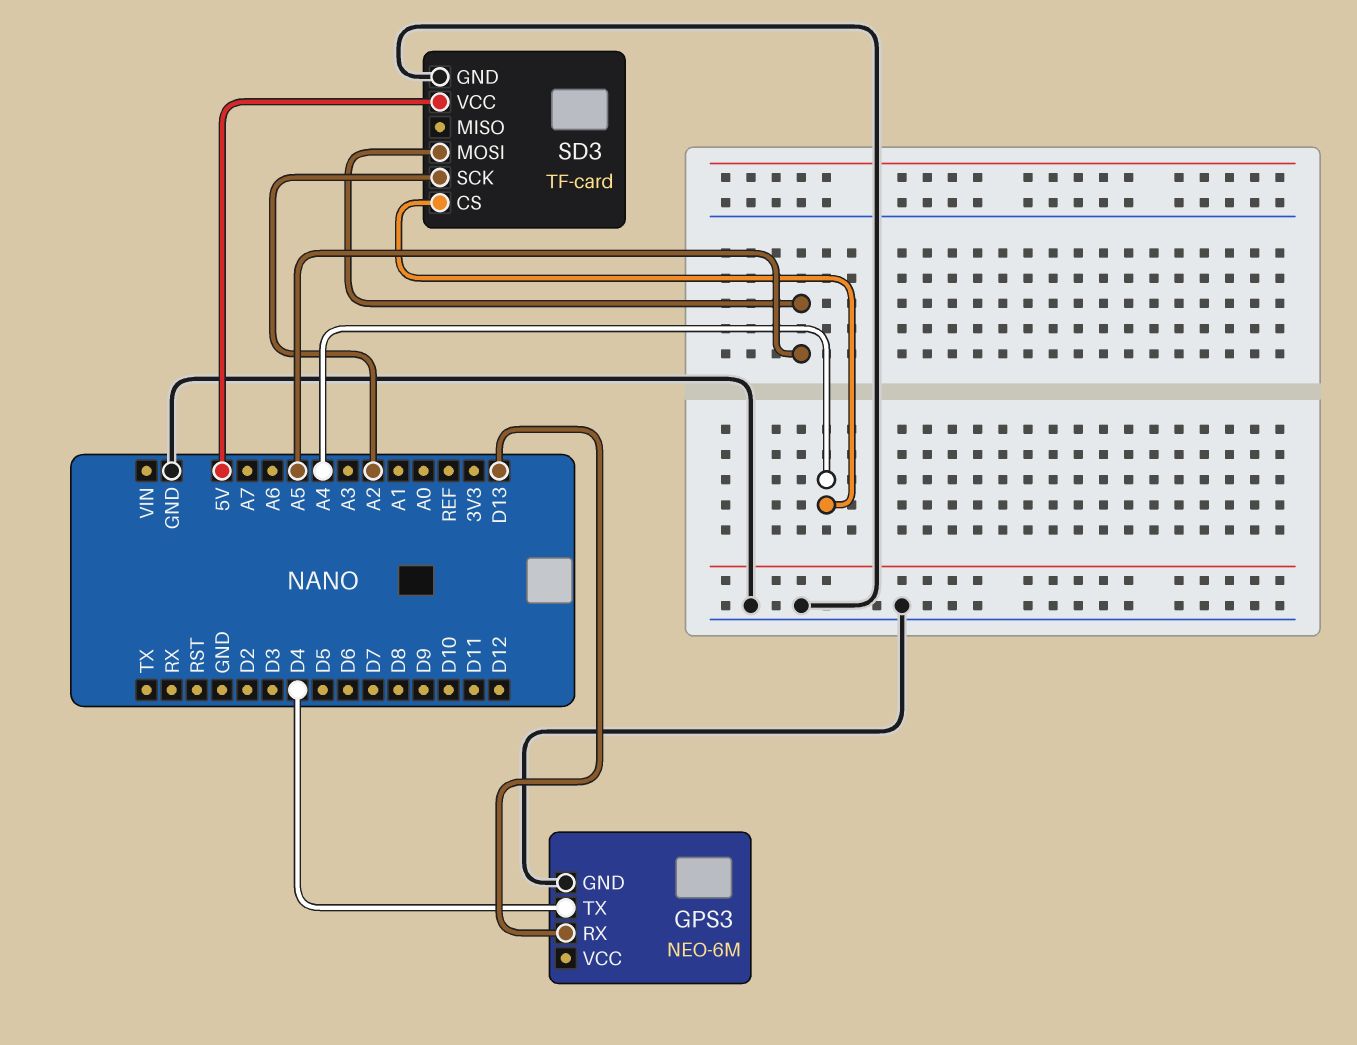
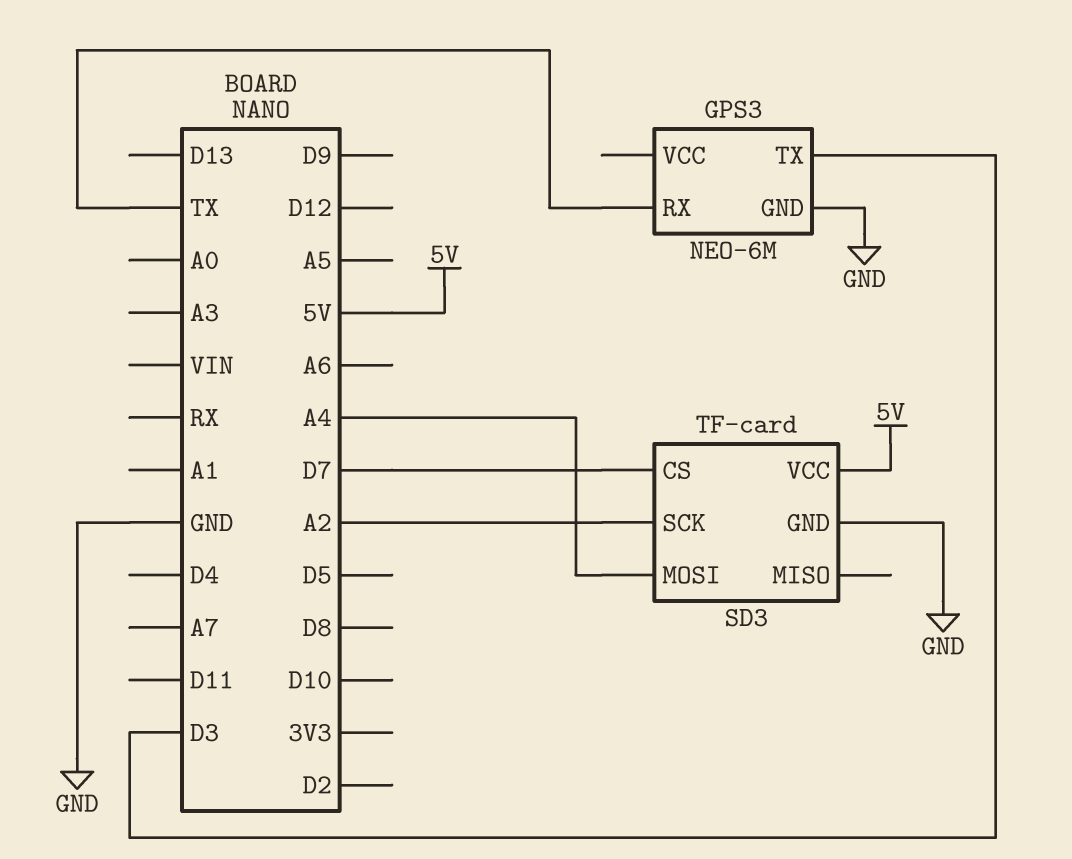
GPS3 pin RX: D13 -> TX
GPS3 pin TX: D4 -> D3
SD3 pin CS: A4 -> D7
SD3 pin MOSI: A5 -> A4

